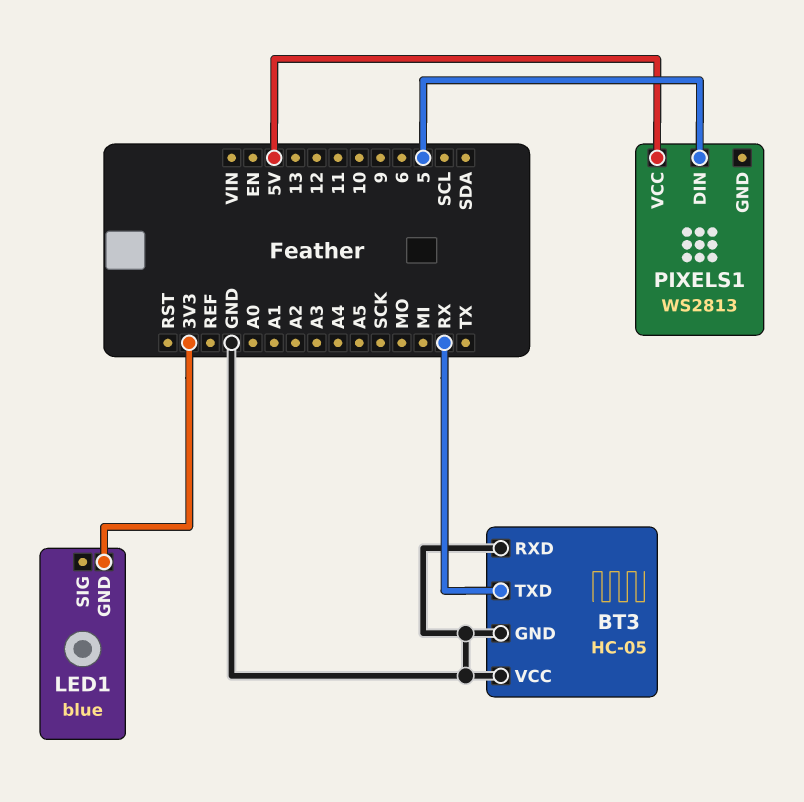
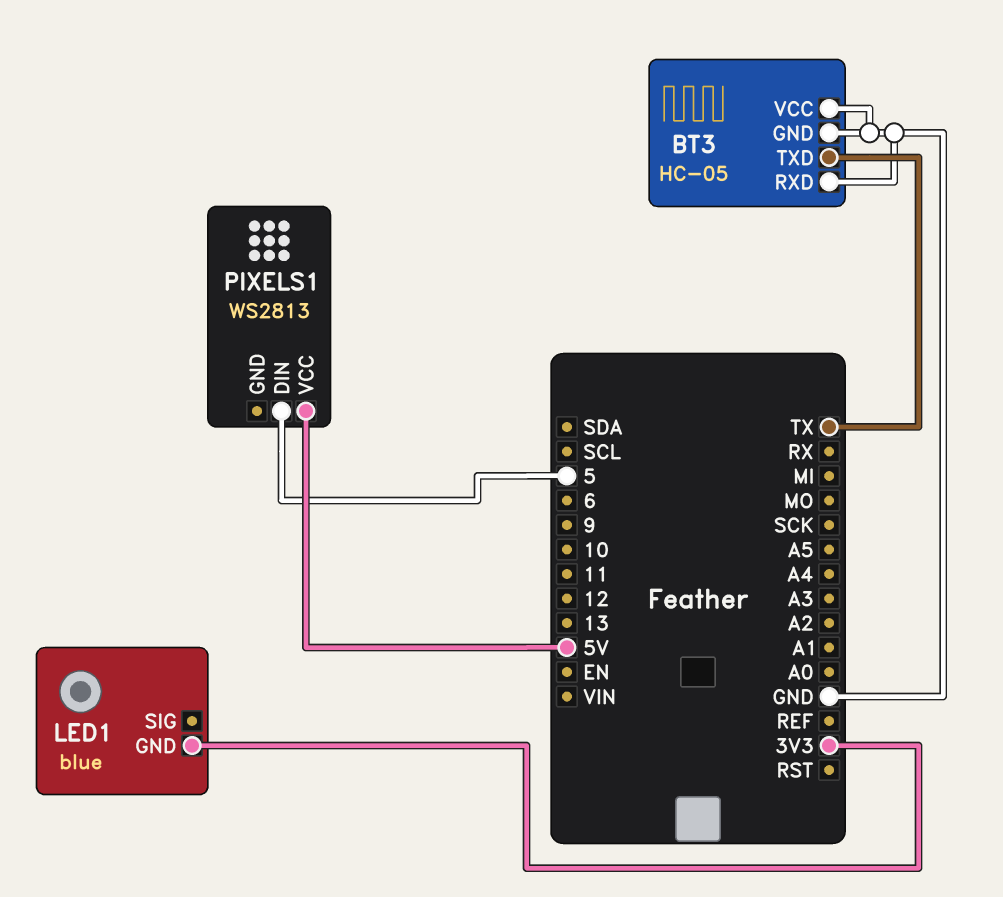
BT3 pin TXD: RX -> TX

